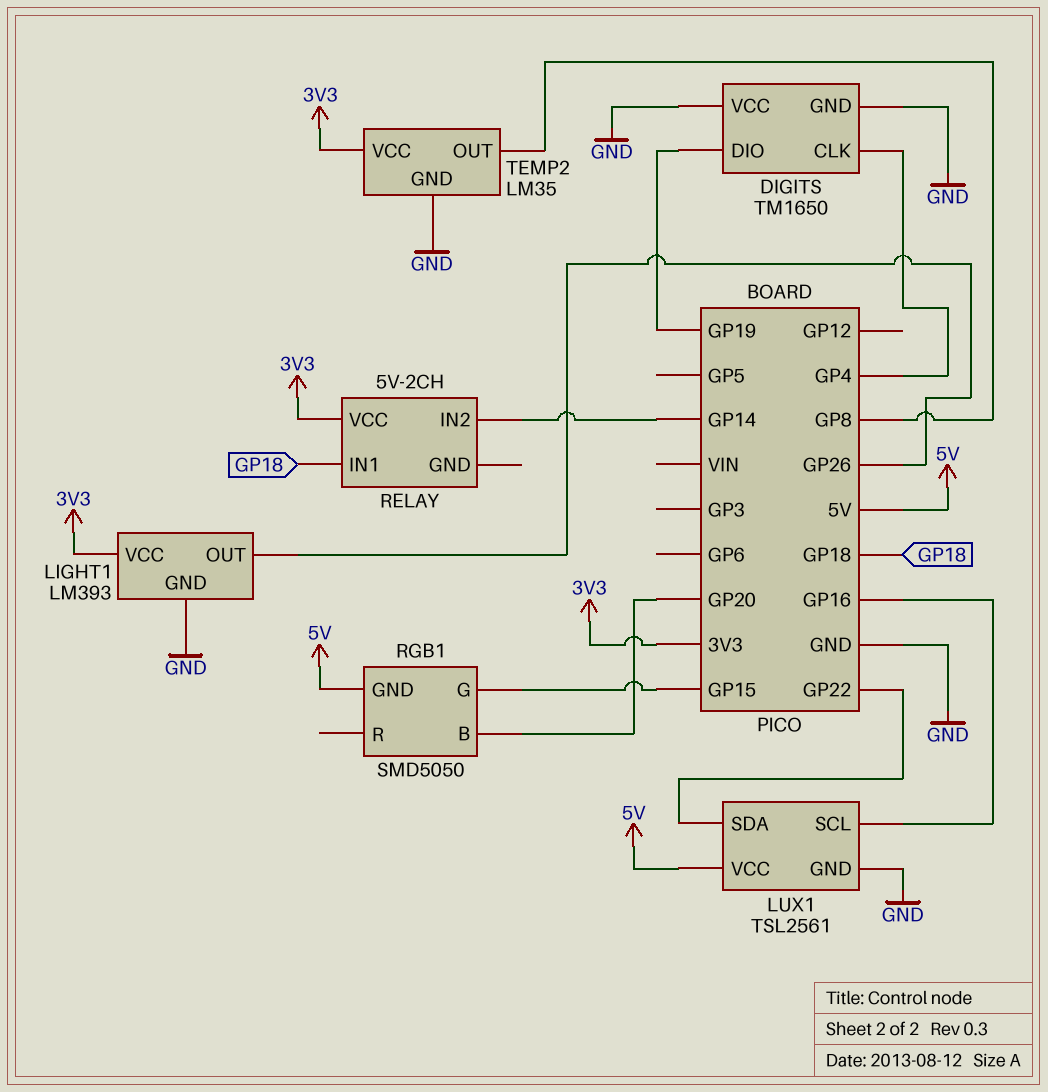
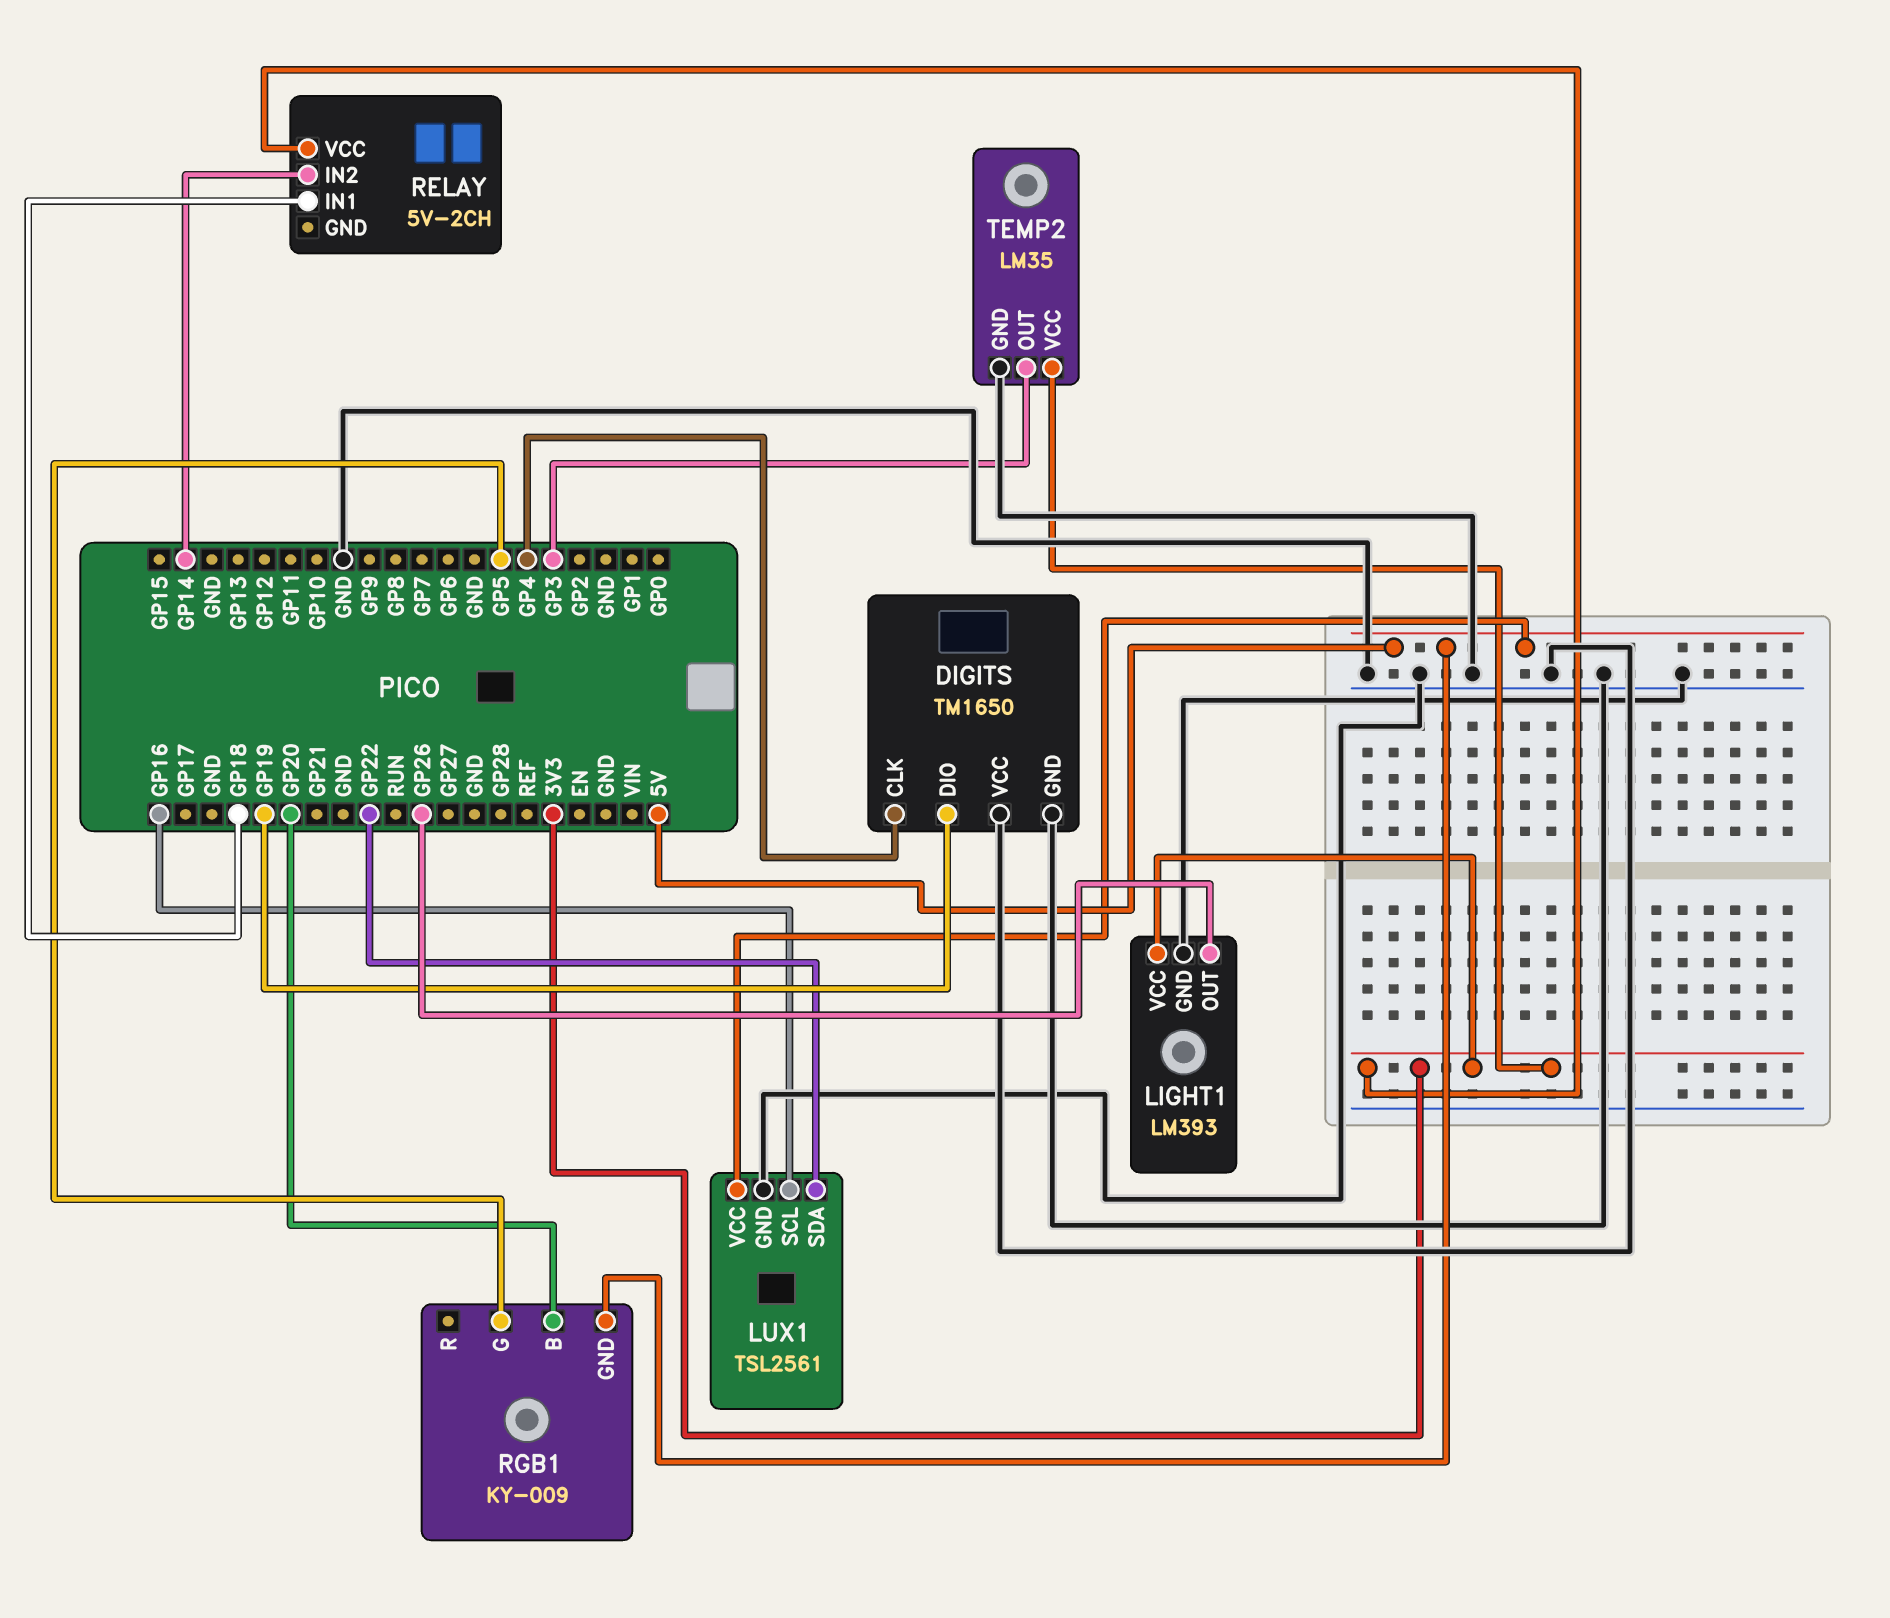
RGB1: SMD5050 -> KY-009
RGB1 pin G: GP15 -> GP5
TEMP2 pin OUT: GP8 -> GP3

